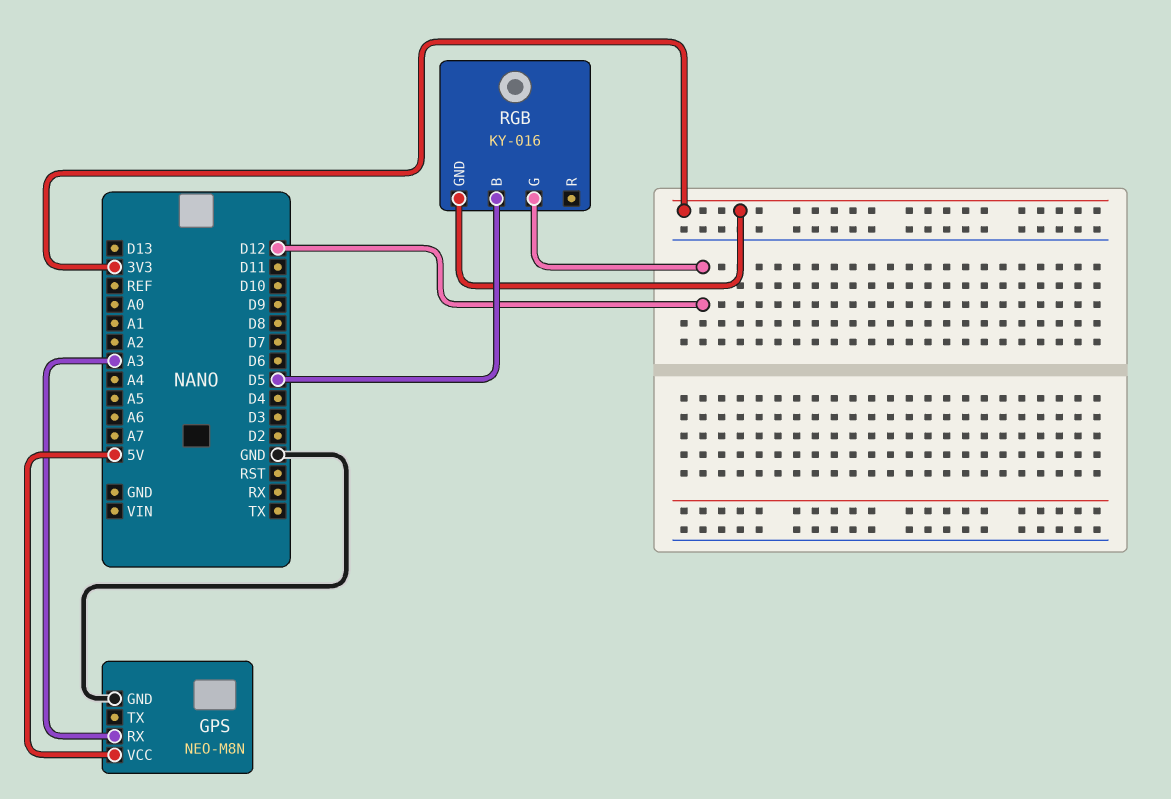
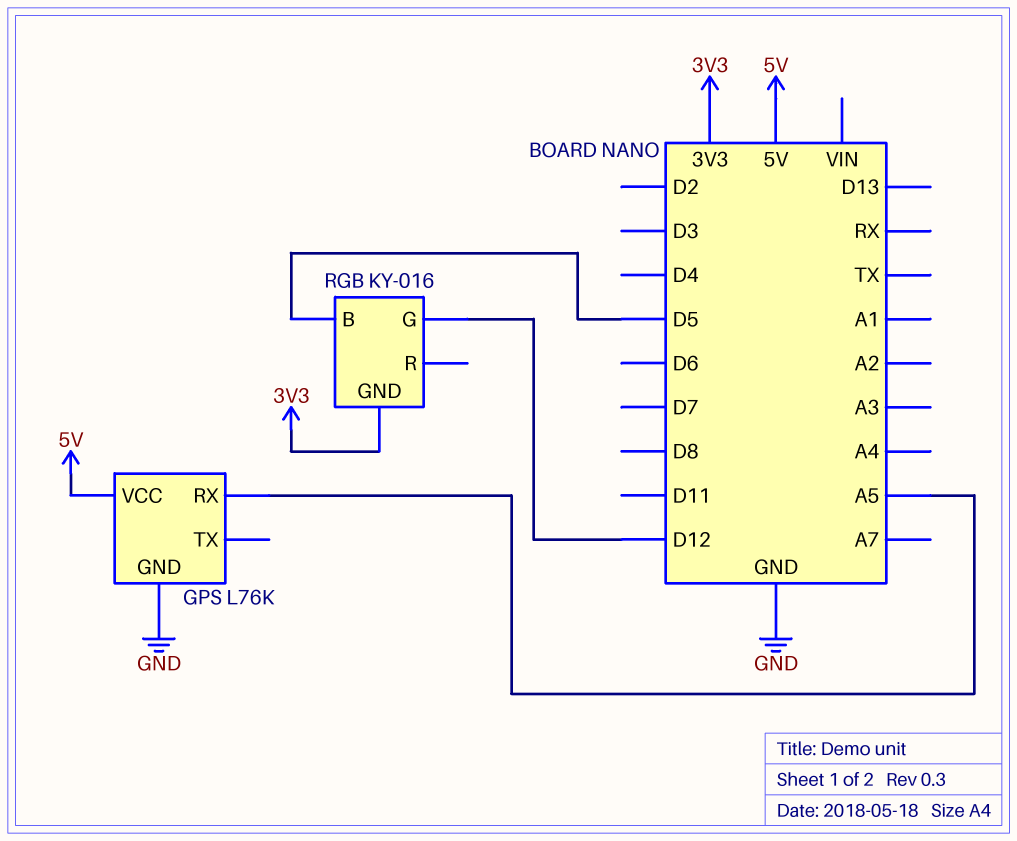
GPS: NEO-M8N -> L76K
GPS pin RX: A3 -> A5

